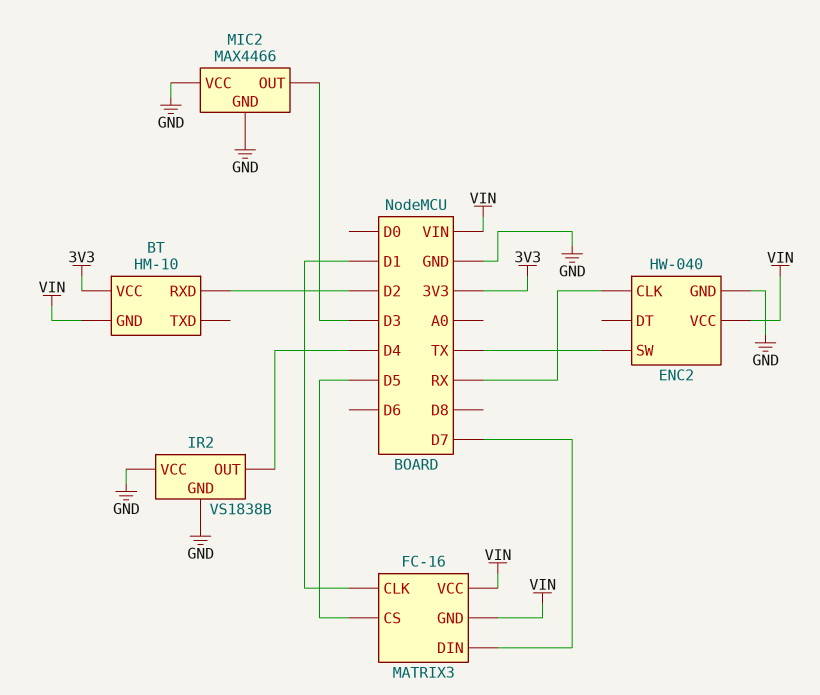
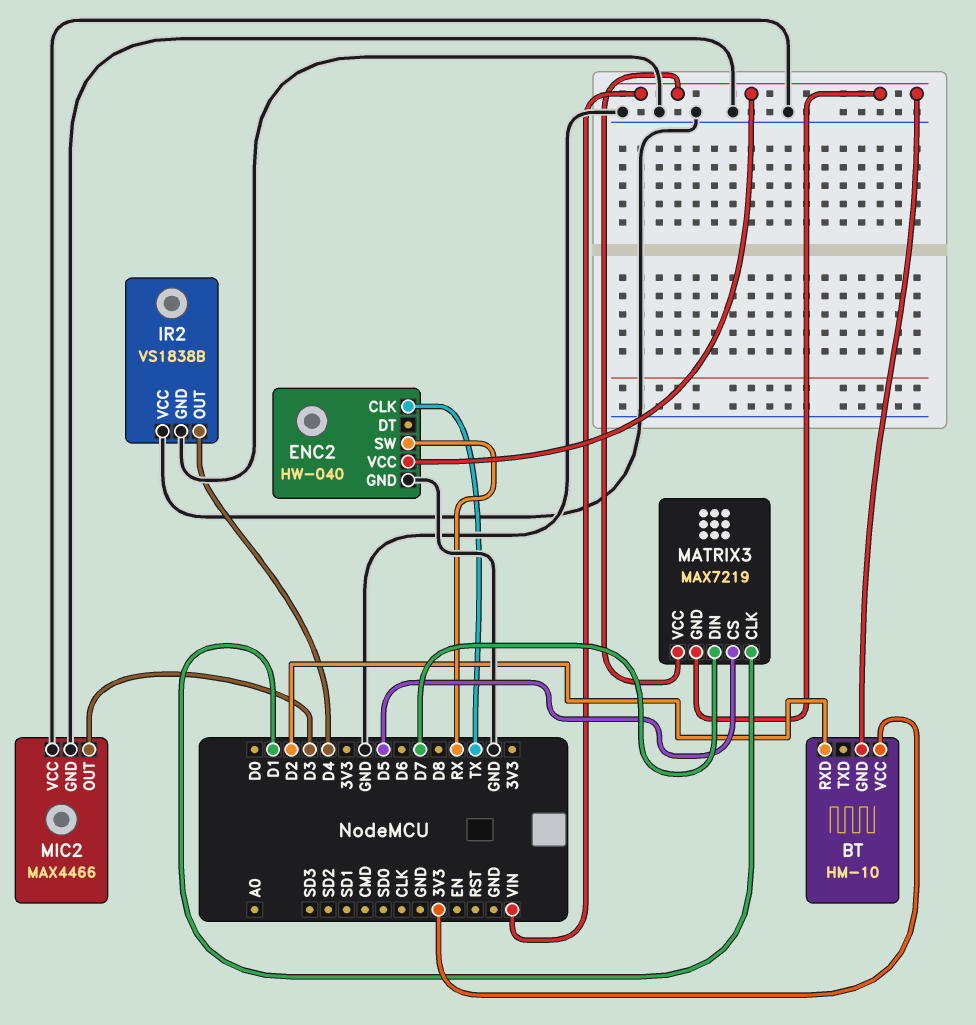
ENC2 pin CLK: RX -> TX
ENC2 pin SW: TX -> RX
MATRIX3: FC-16 -> MAX7219

